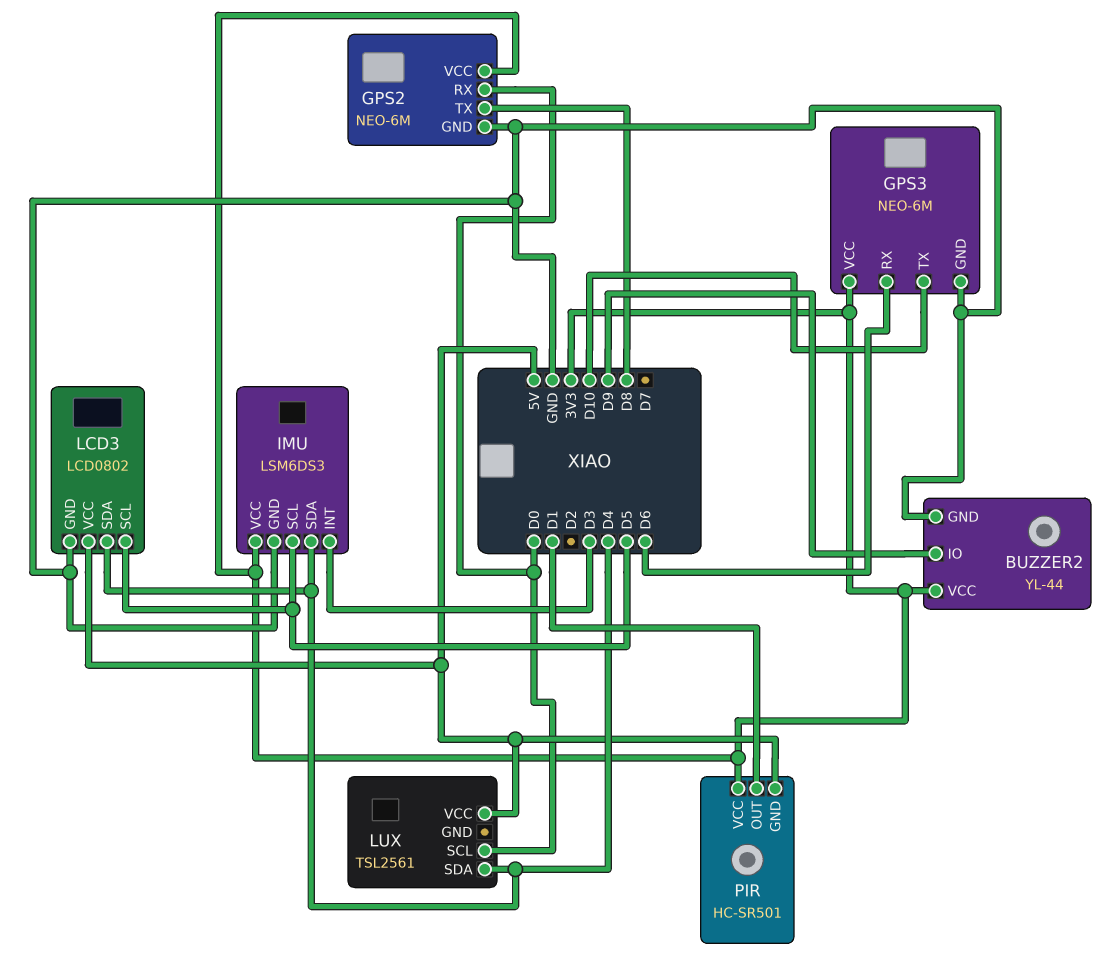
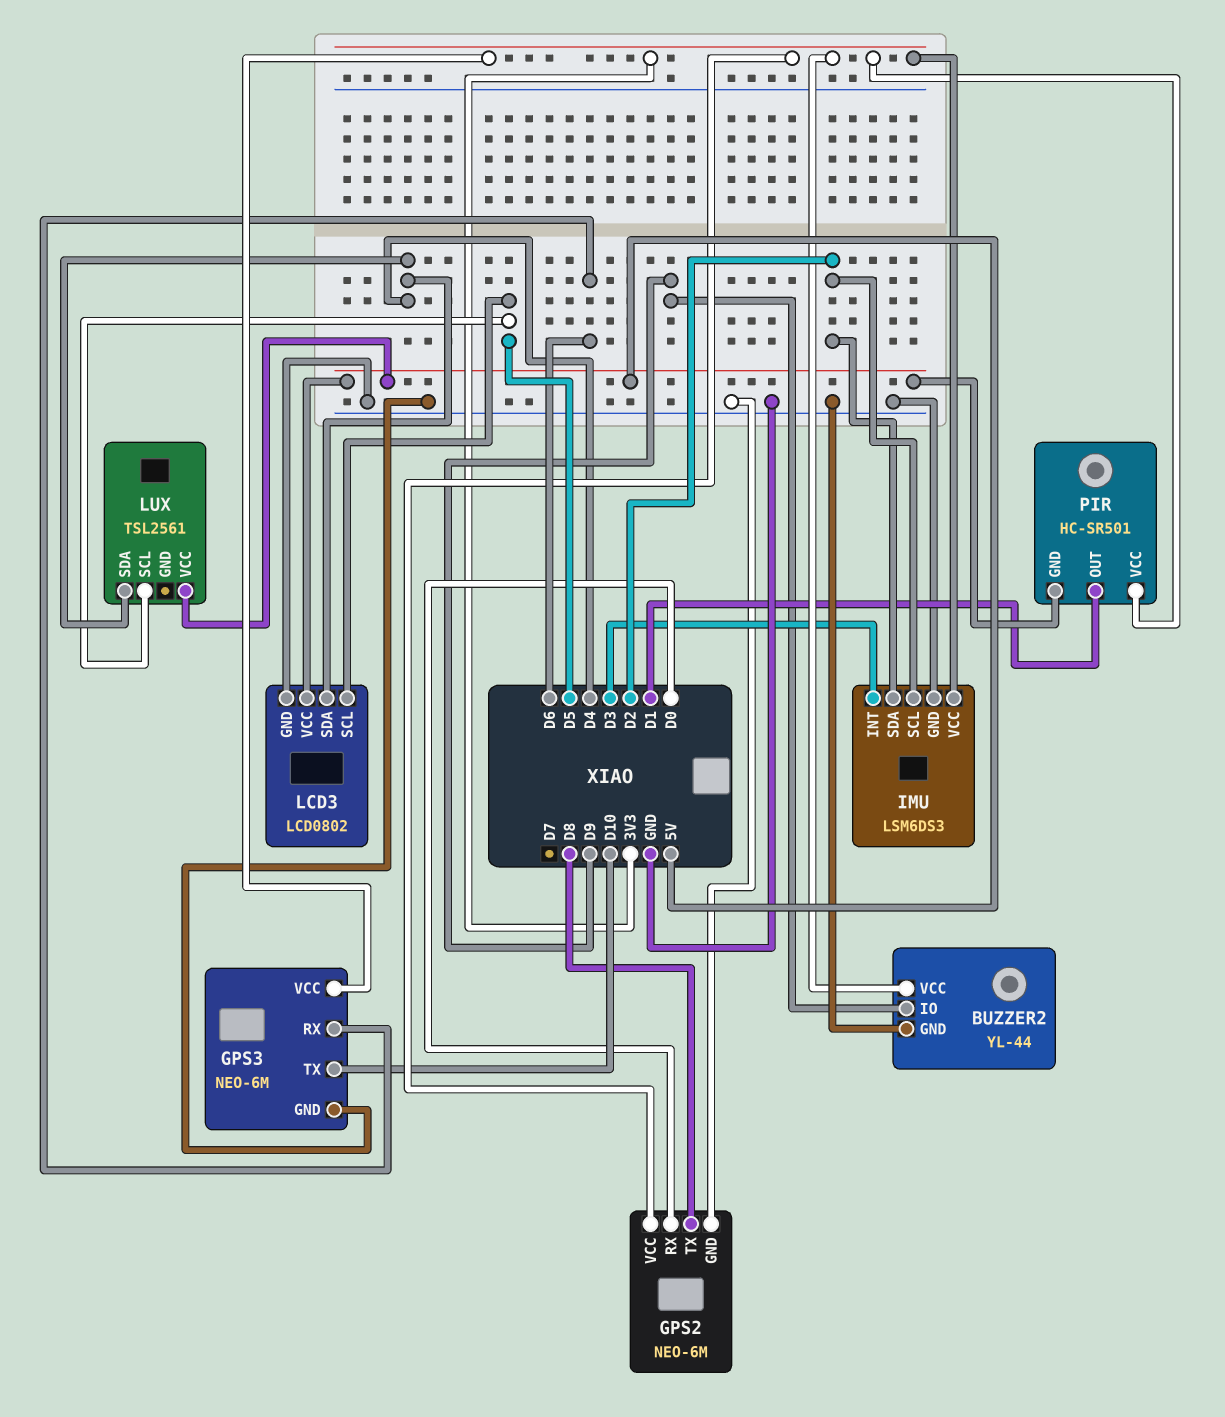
IMU pin SCL: D5 -> D2
IMU pin SDA: D4 -> D2
LUX pin SCL: D0 -> D5

